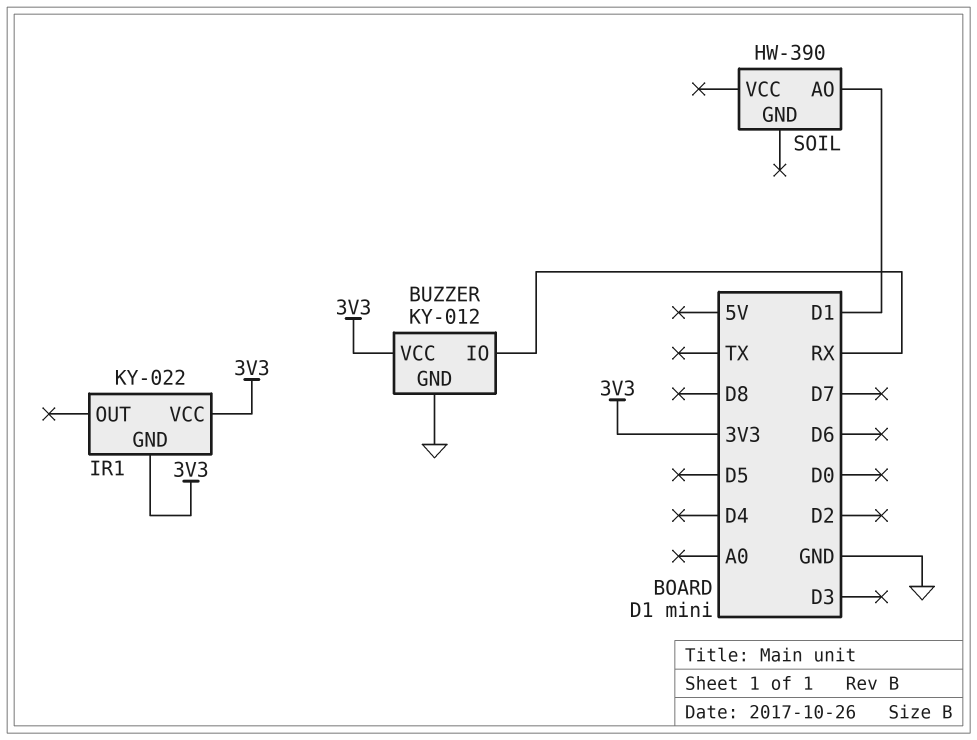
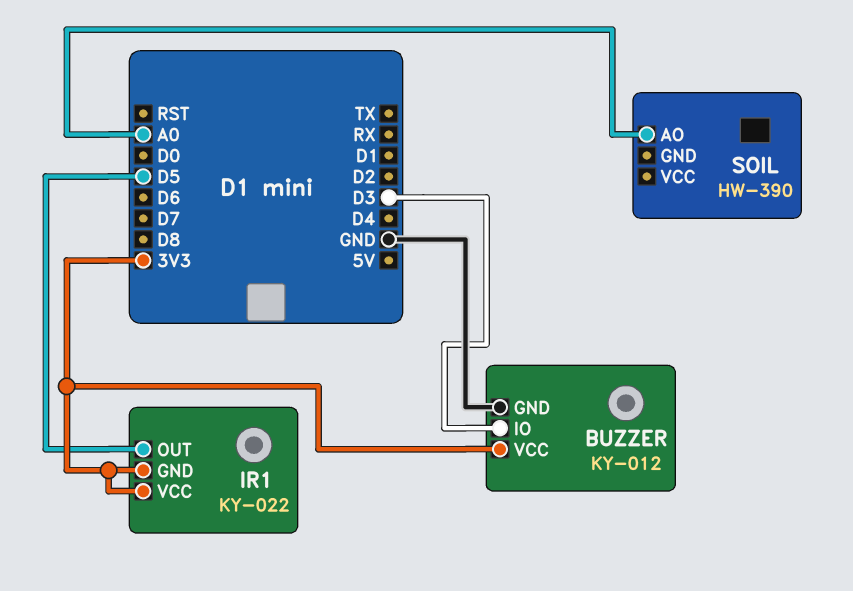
BUZZER pin IO: RX -> D3
IR1 pin OUT: none -> D5
SOIL pin AO: D1 -> A0

